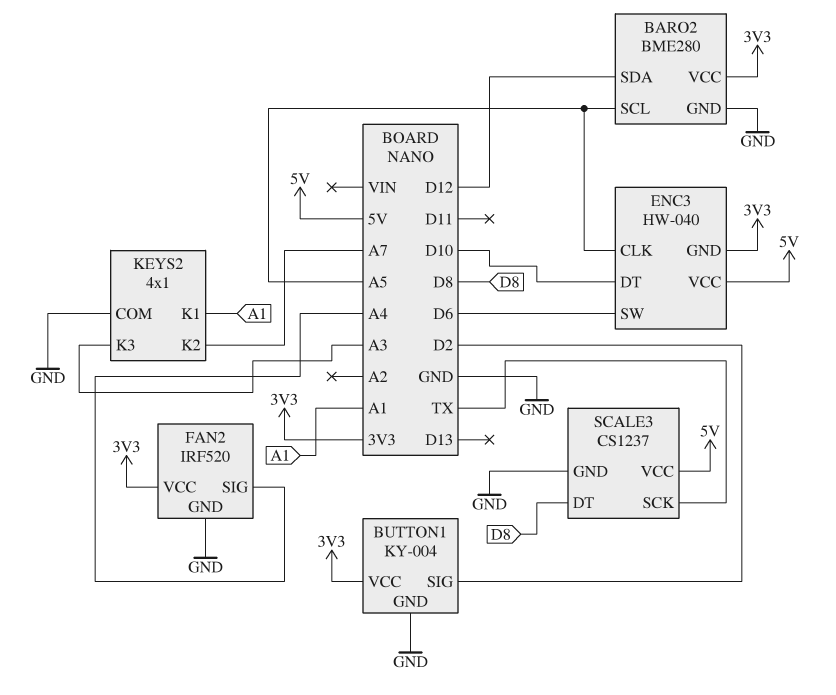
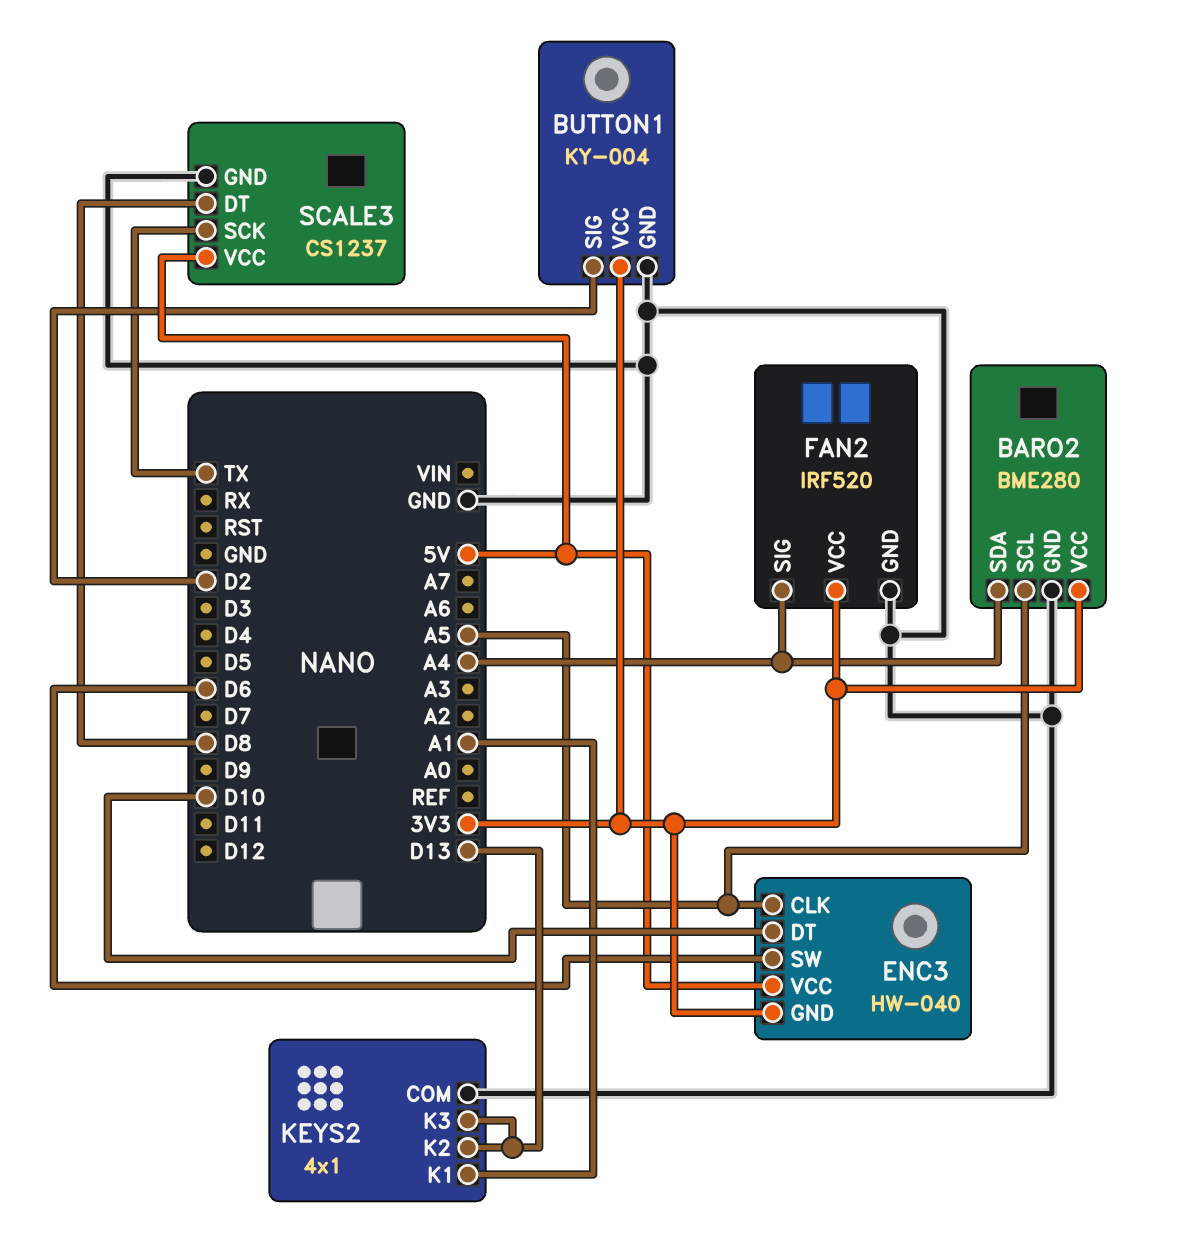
BARO2 pin SDA: D12 -> A4
KEYS2 pin K2: A7 -> D13
KEYS2 pin K3: A3 -> D13

